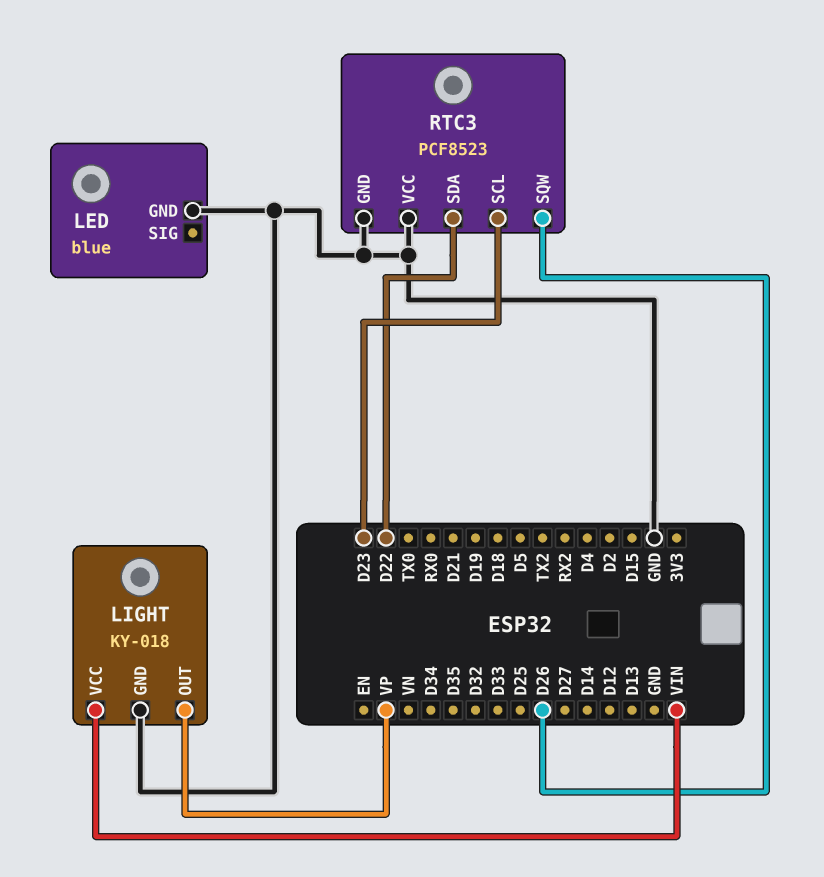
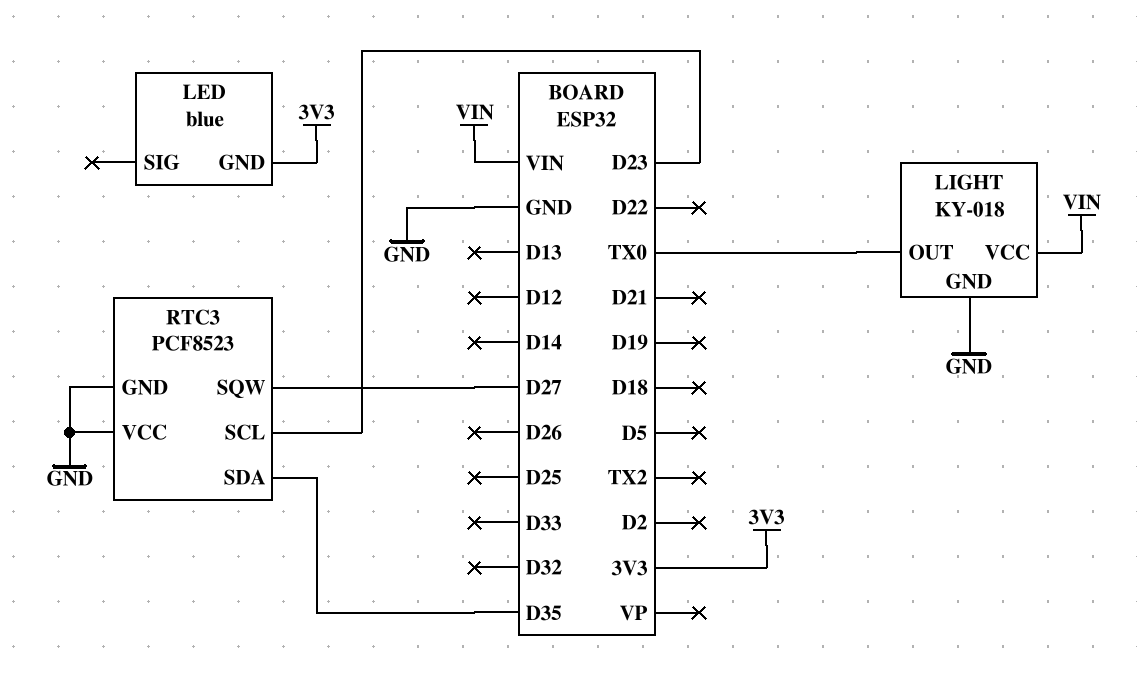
LED pin GND: GND -> 3V3
LIGHT pin OUT: VP -> TX0
RTC3 pin SDA: D22 -> D35
RTC3 pin SQW: D26 -> D27

